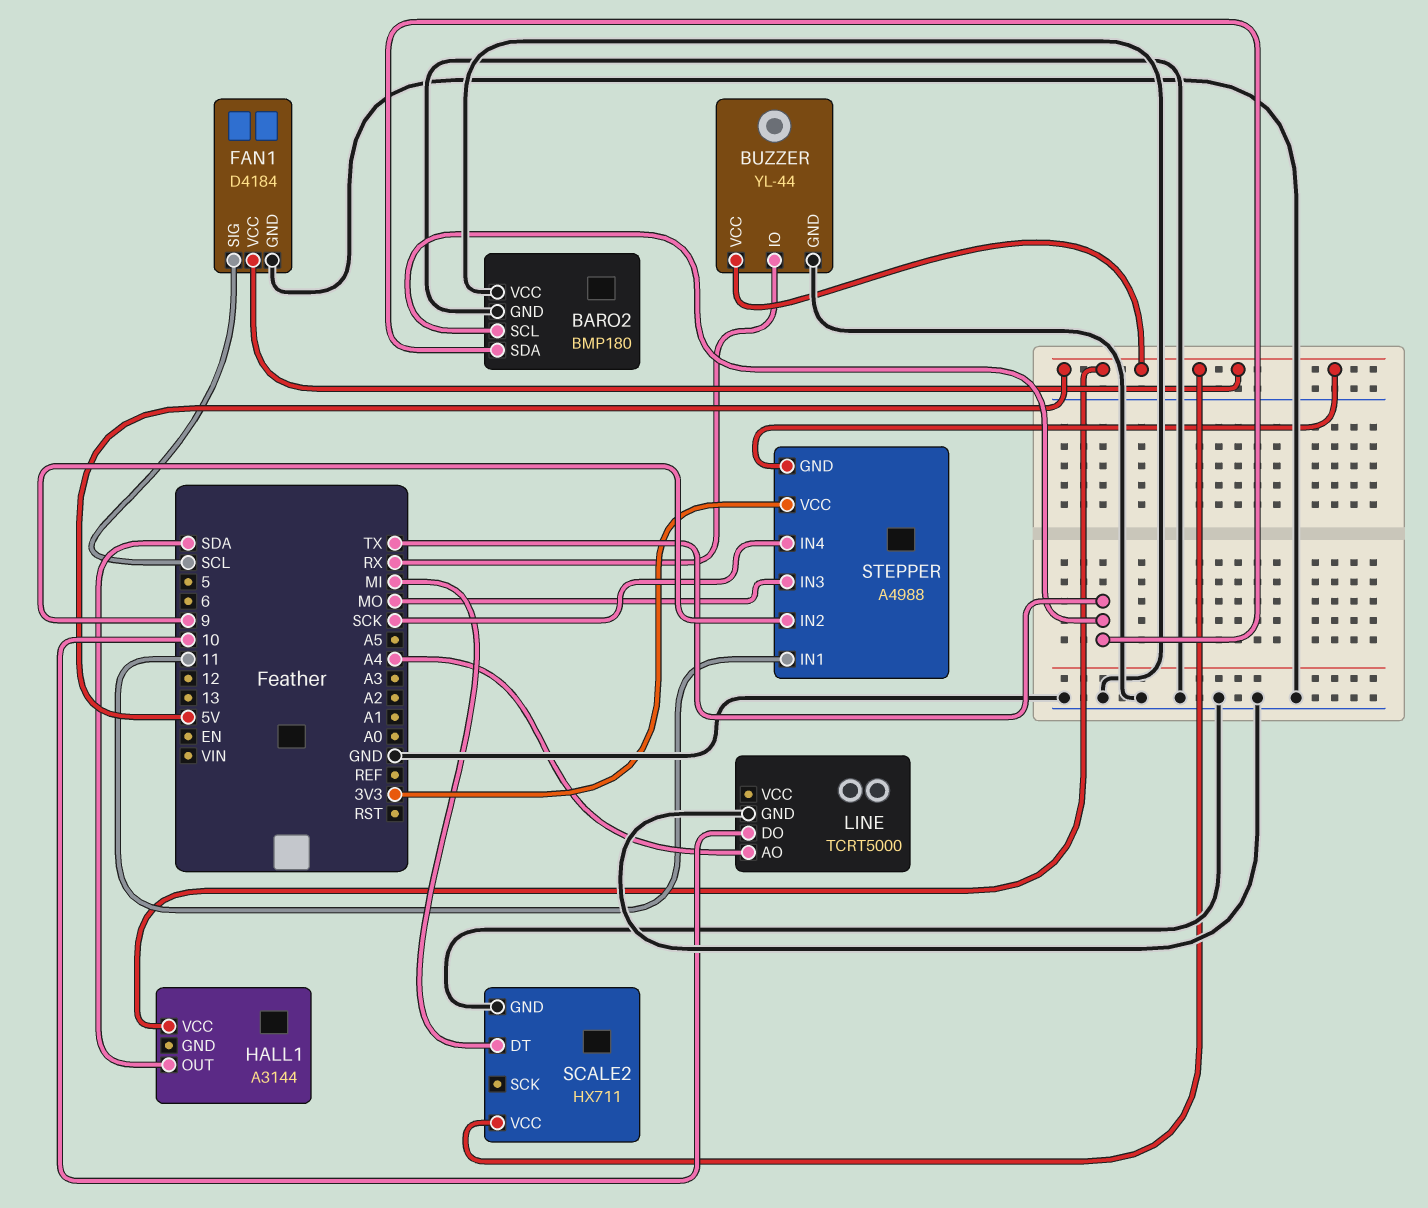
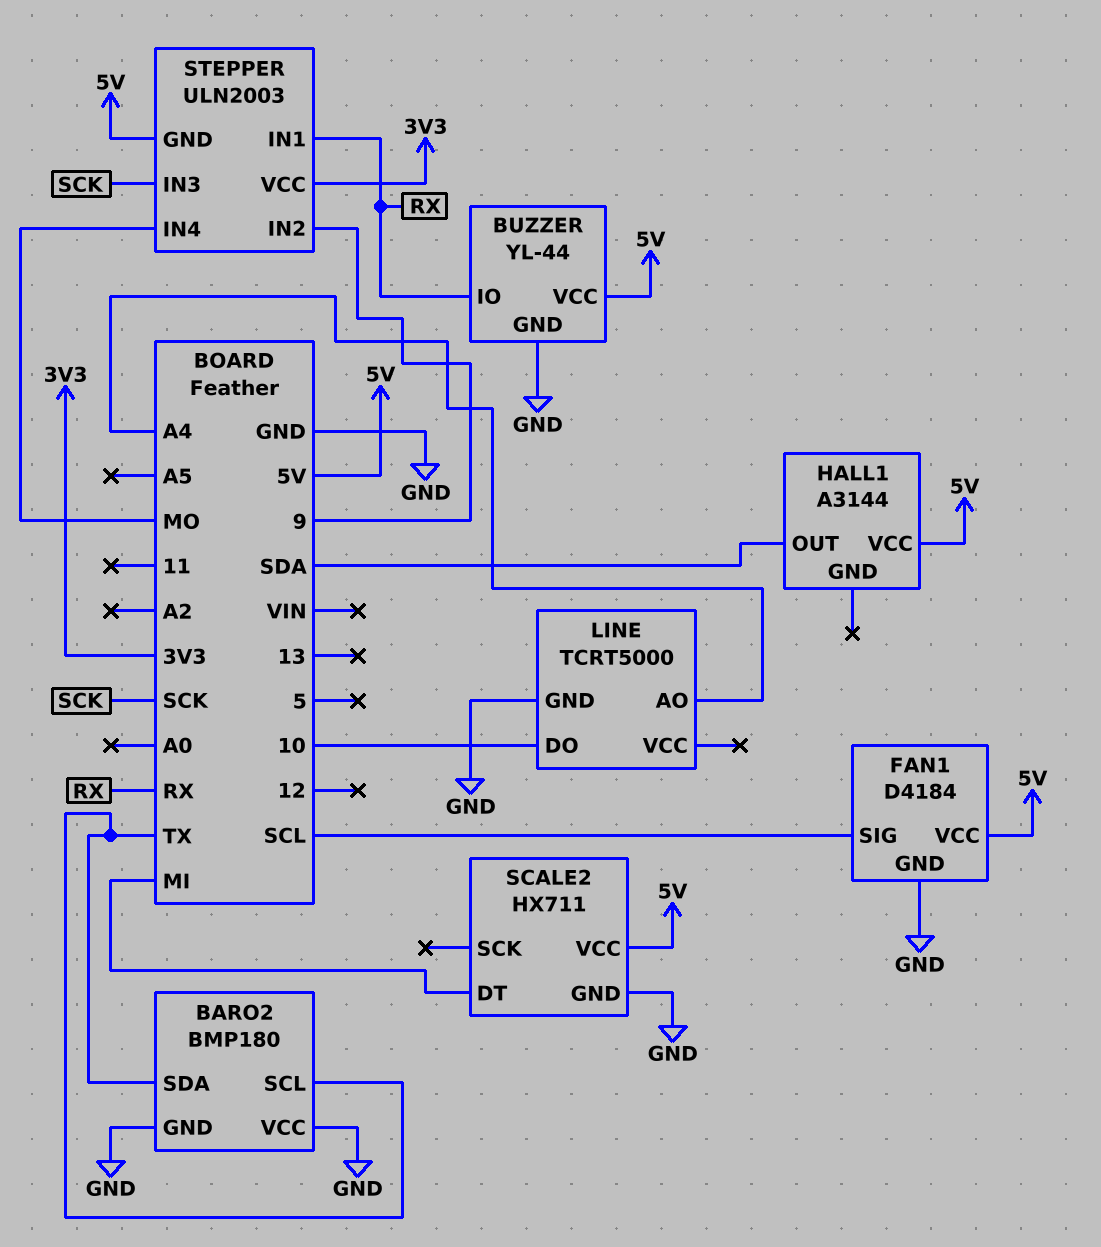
STEPPER: A4988 -> ULN2003
STEPPER pin IN1: 11 -> RX
STEPPER pin IN3: MO -> SCK
STEPPER pin IN4: SCK -> MO

